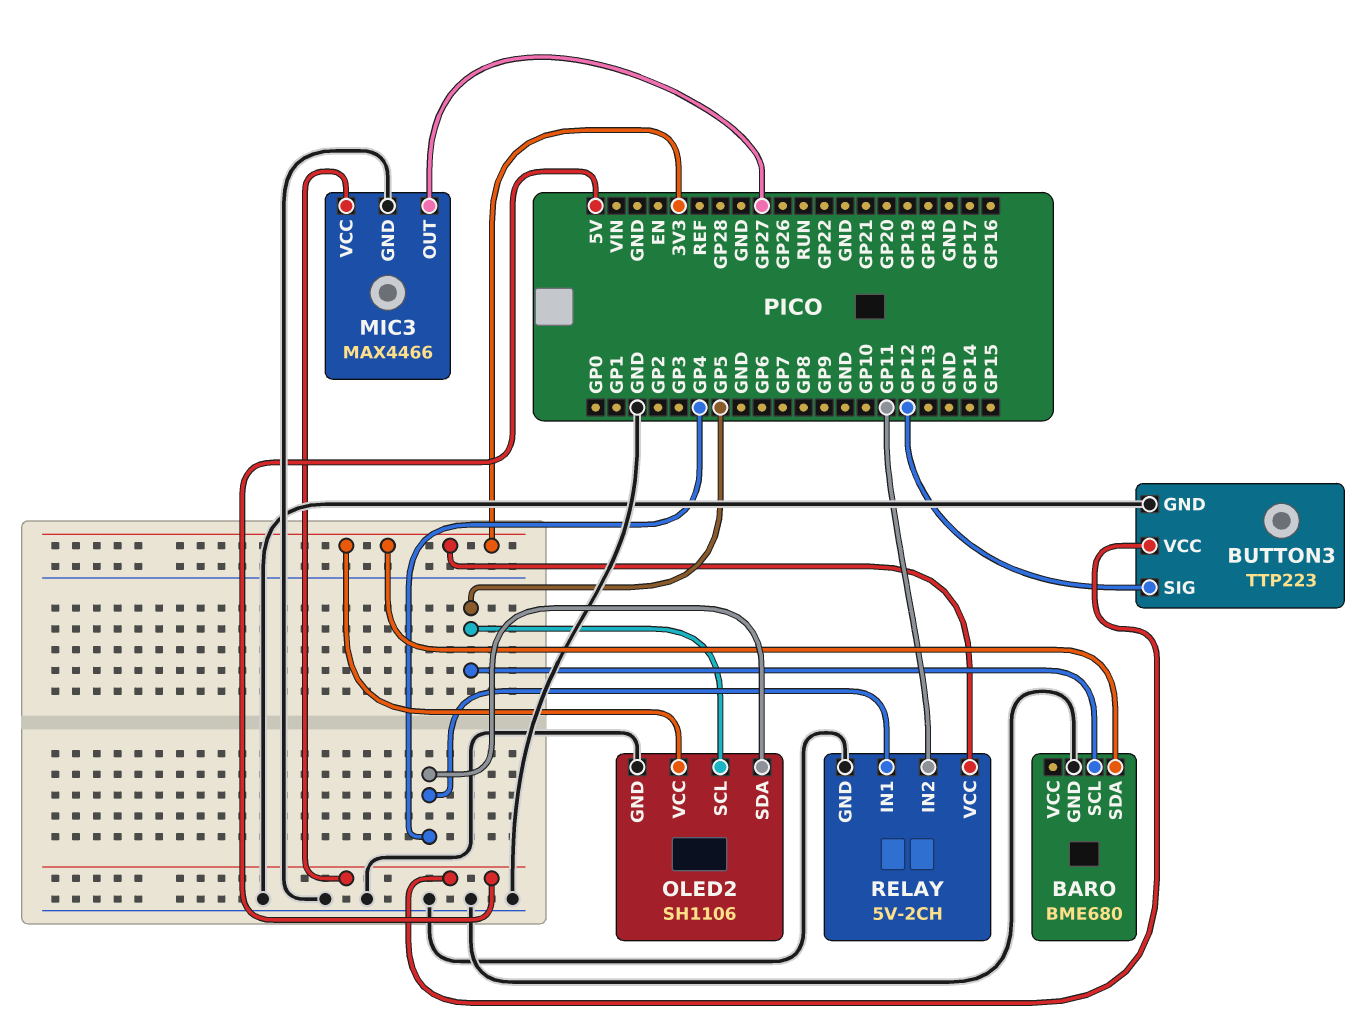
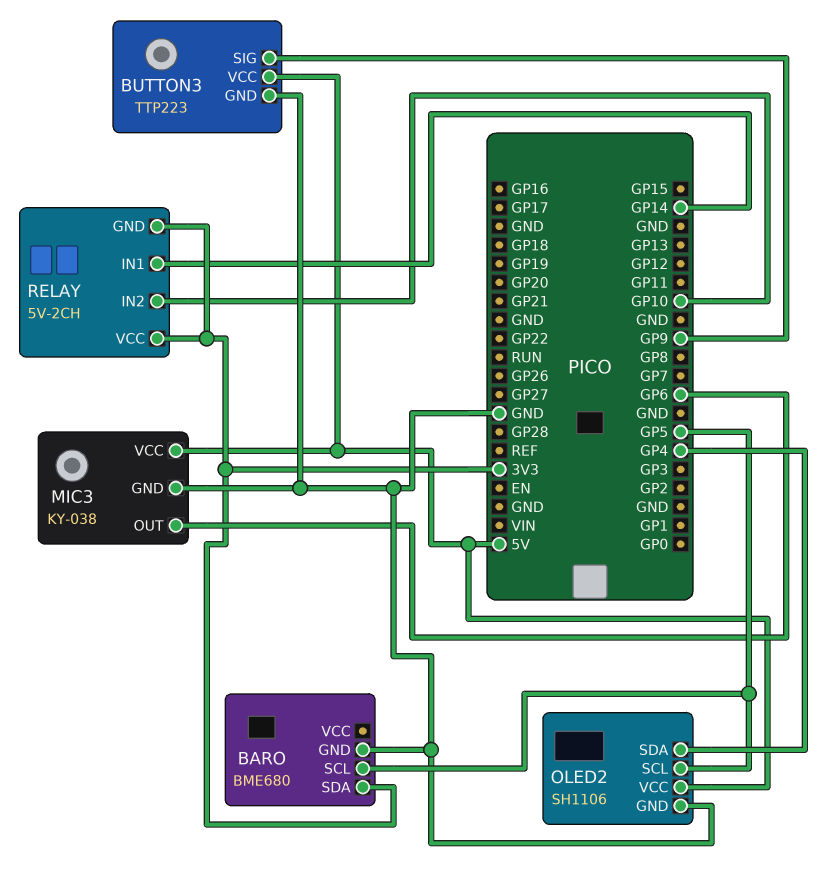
BUTTON3 pin SIG: GP12 -> GP9
MIC3: MAX4466 -> KY-038
MIC3 pin OUT: GP27 -> GP6
OLED2 pin VCC: 3V3 -> 5V
RELAY pin GND: GND -> 3V3
RELAY pin IN1: GP4 -> GP14
RELAY pin IN2: GP11 -> GP10

